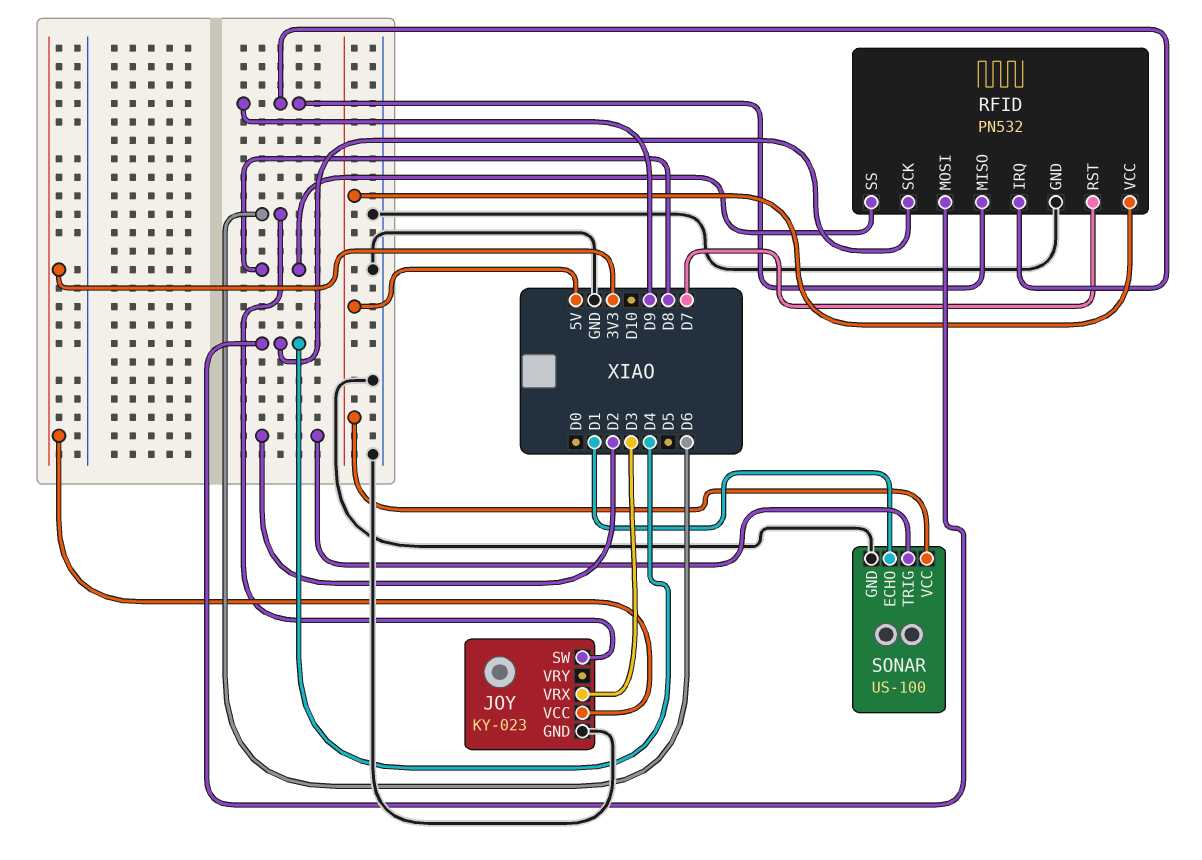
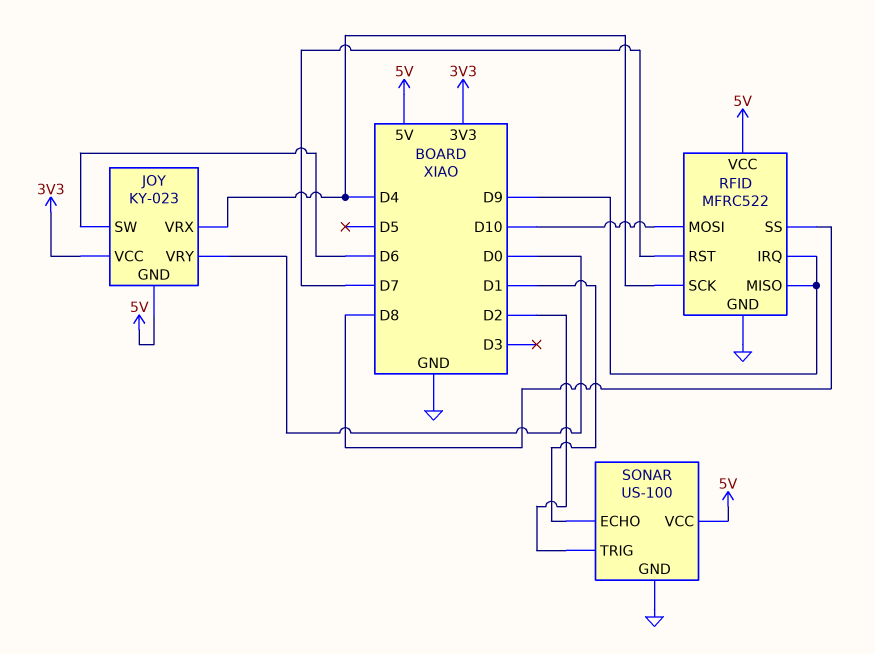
JOY pin GND: GND -> 5V
JOY pin VRX: D3 -> D4
JOY pin VRY: none -> D0
RFID: PN532 -> MFRC522
RFID pin MOSI: D4 -> D10

